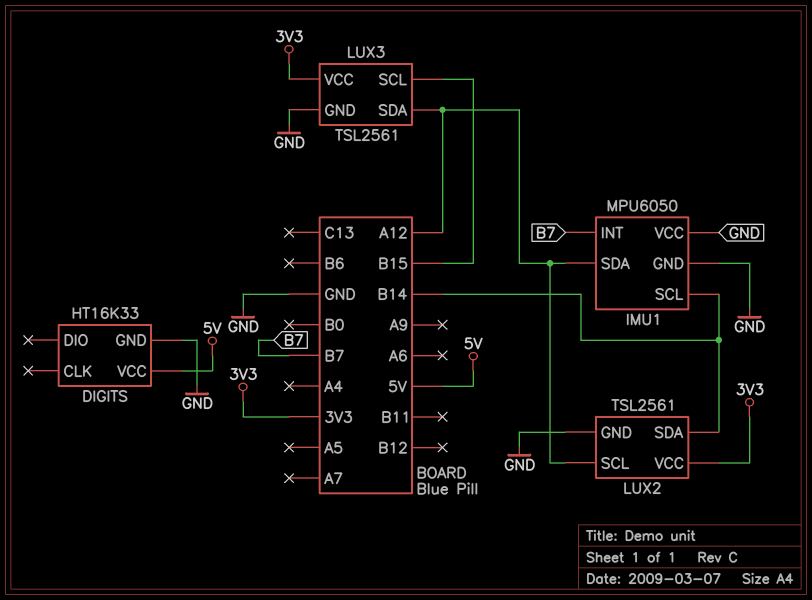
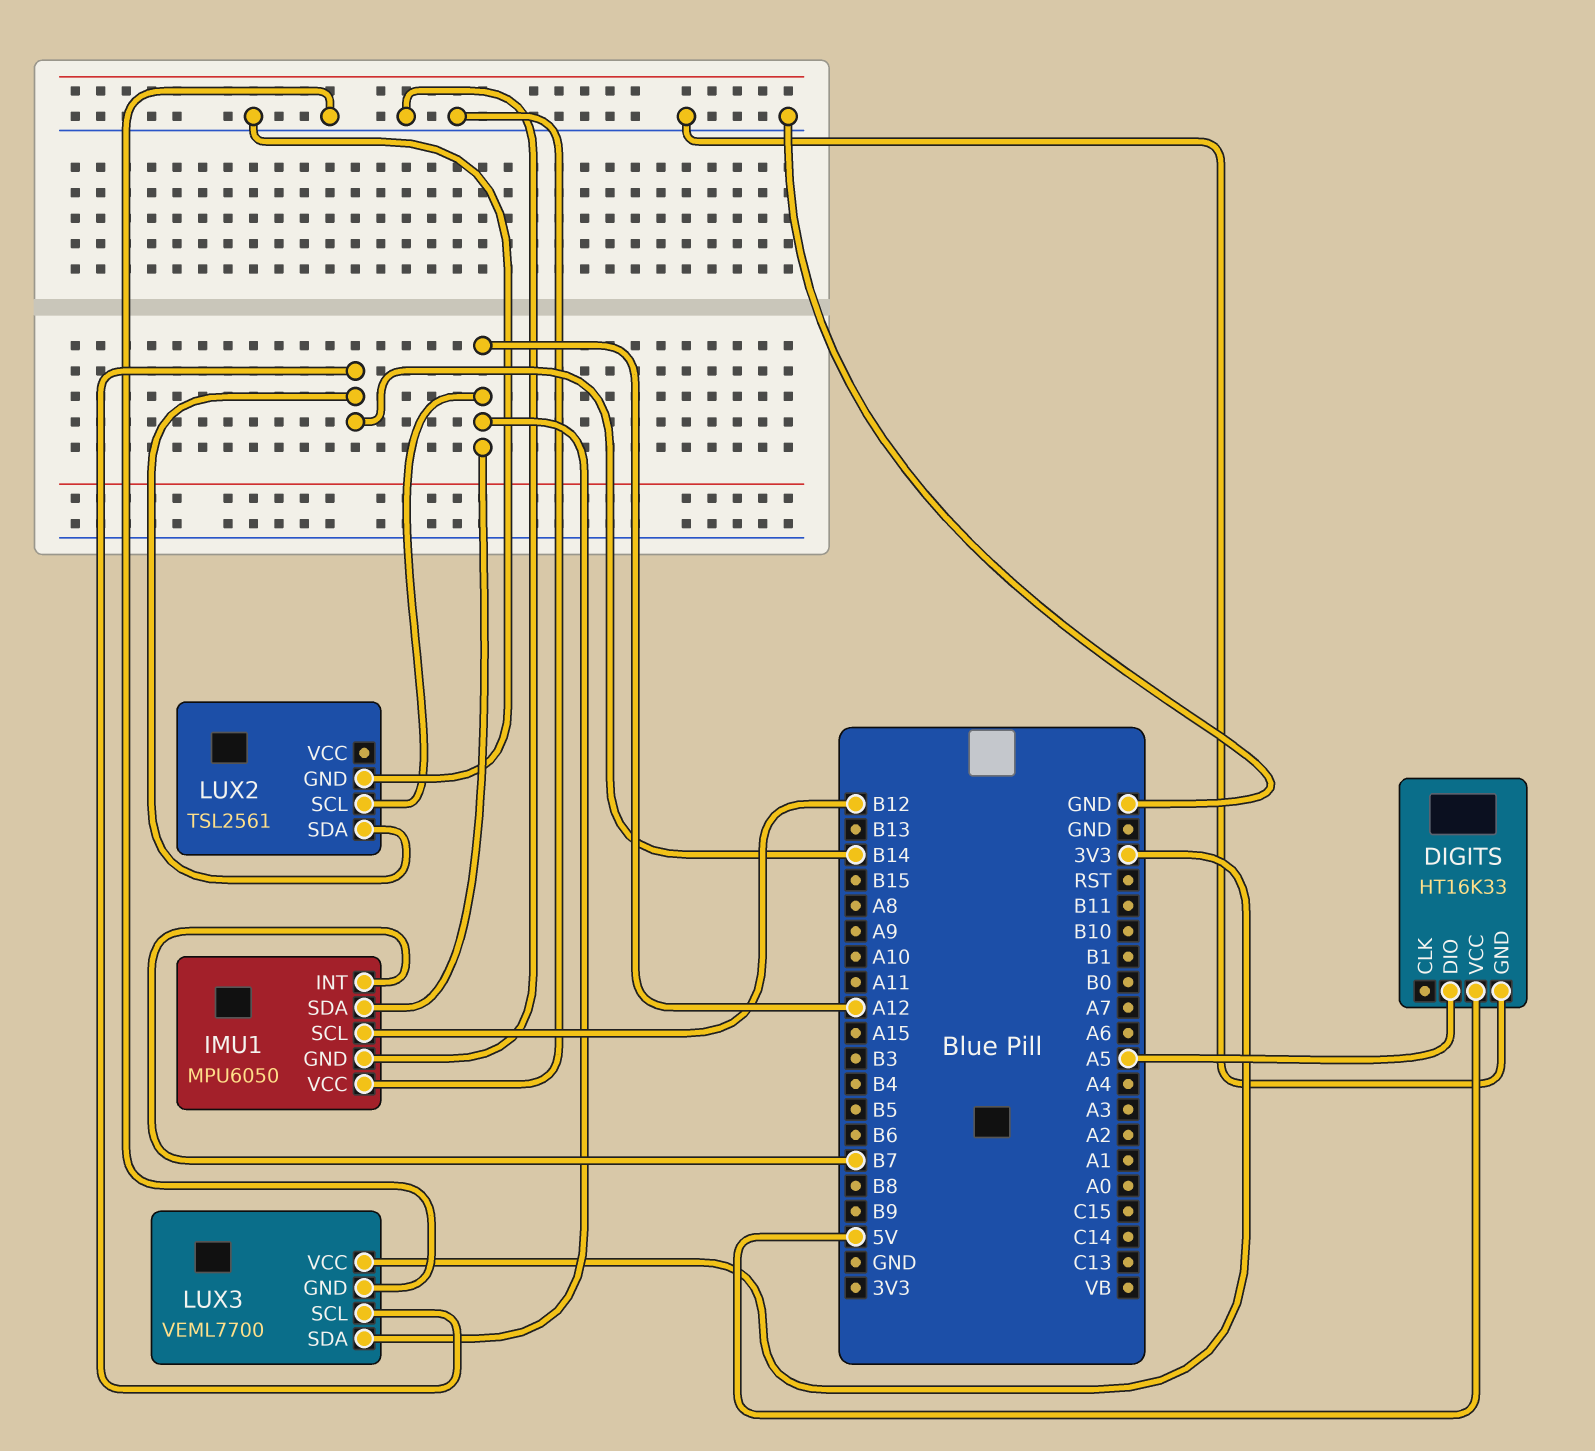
DIGITS pin DIO: none -> A5
IMU1 pin SCL: B14 -> B12
LUX2 pin VCC: 3V3 -> none
LUX3: TSL2561 -> VEML7700
LUX3 pin SCL: B15 -> B14

